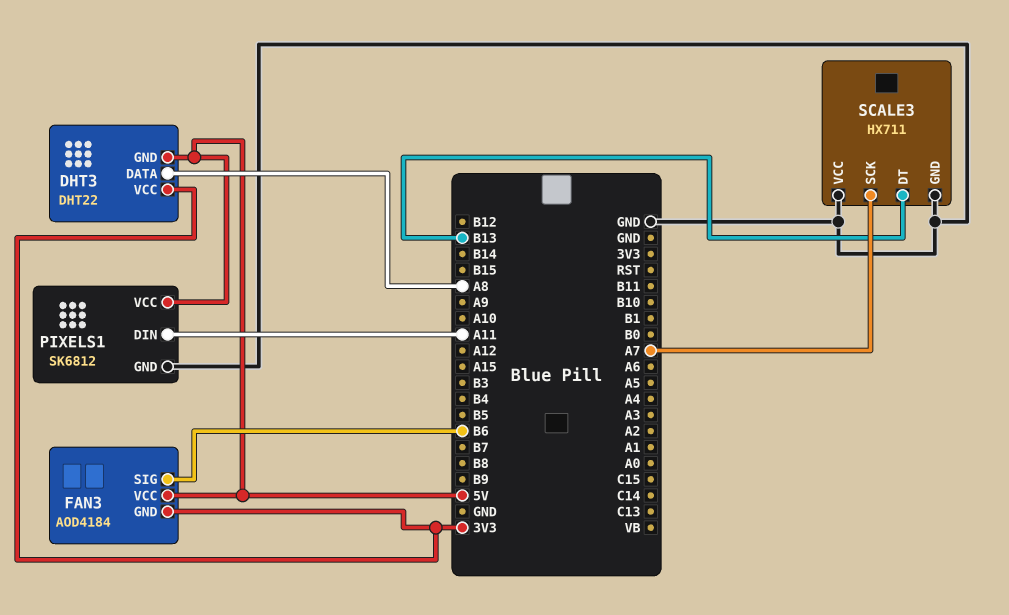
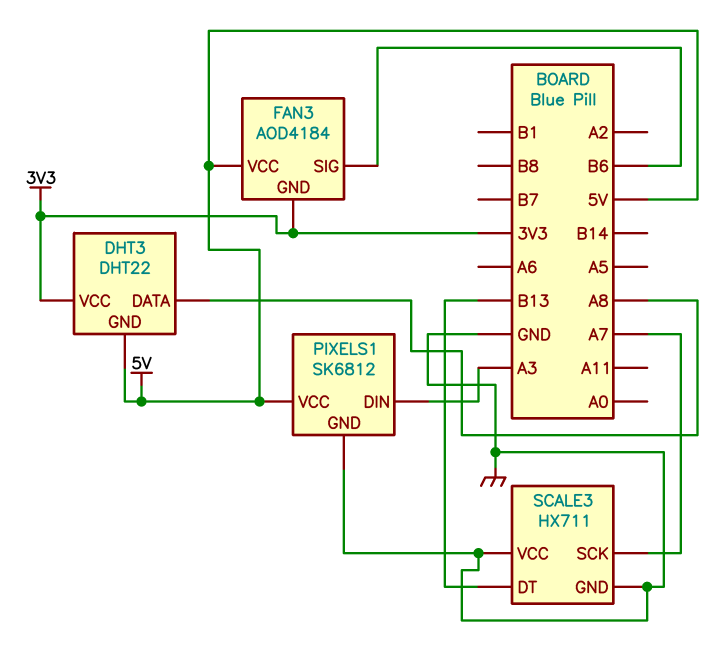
PIXELS1 pin DIN: A11 -> A3

